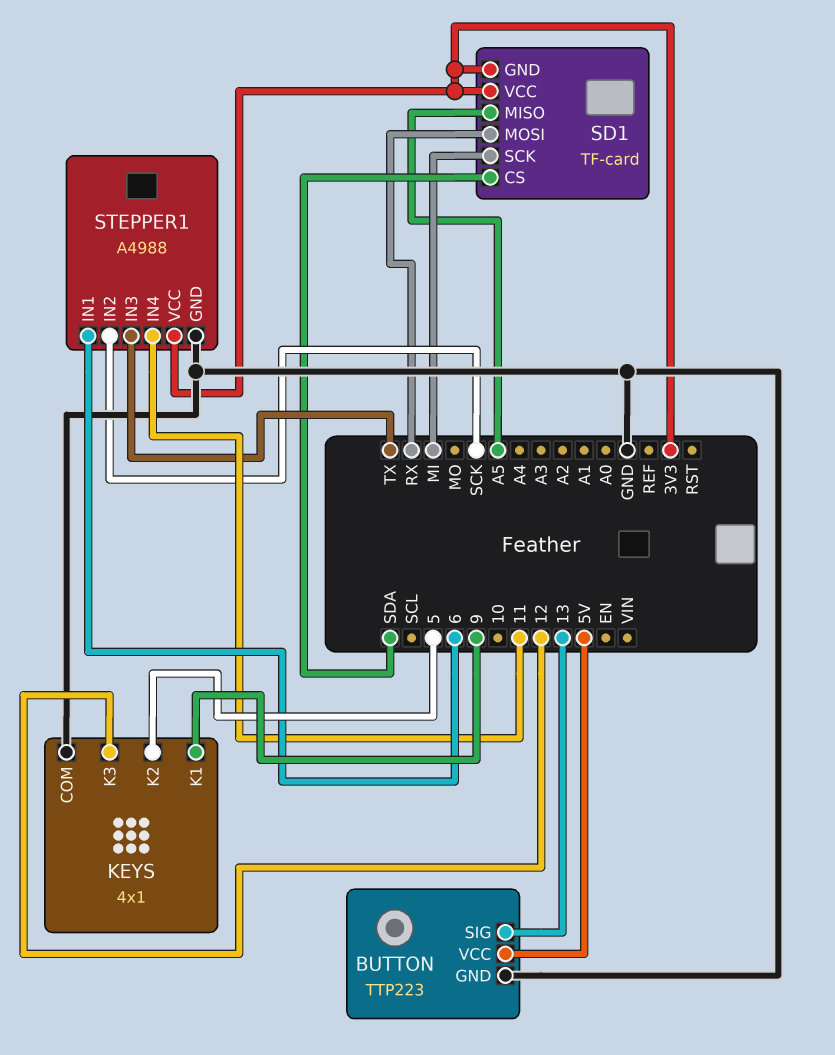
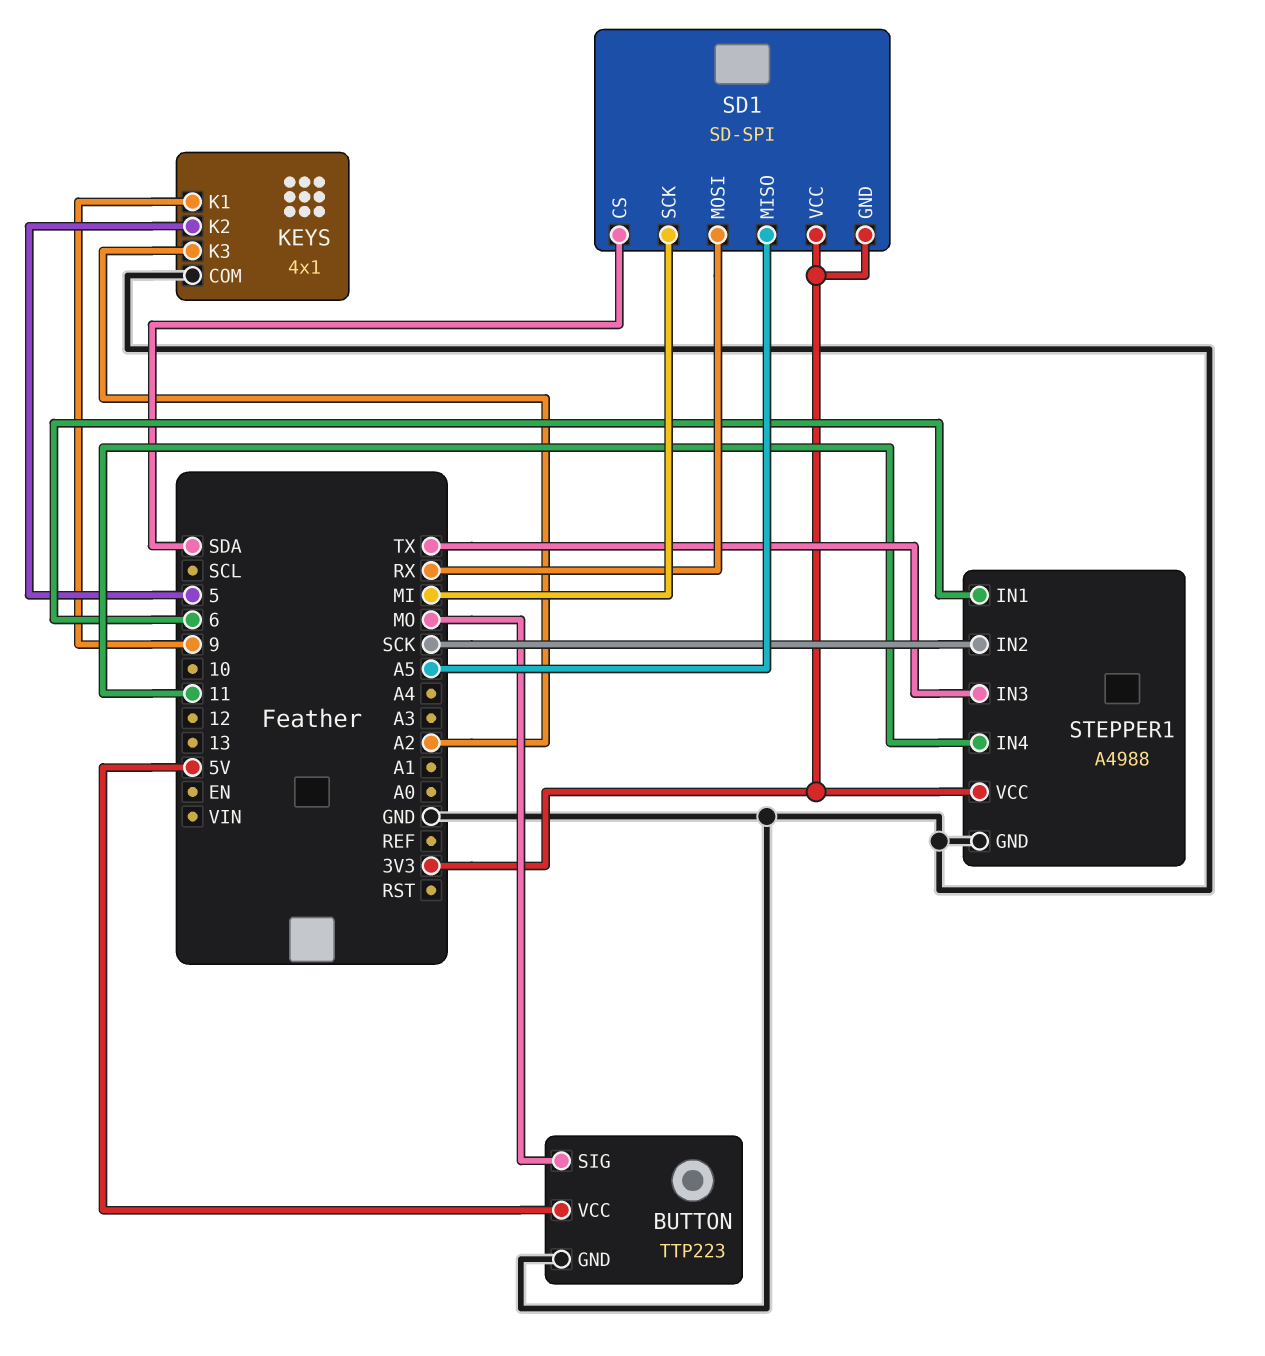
BUTTON pin SIG: 13 -> MO
KEYS pin K3: 12 -> A2
SD1: TF-card -> SD-SPI

